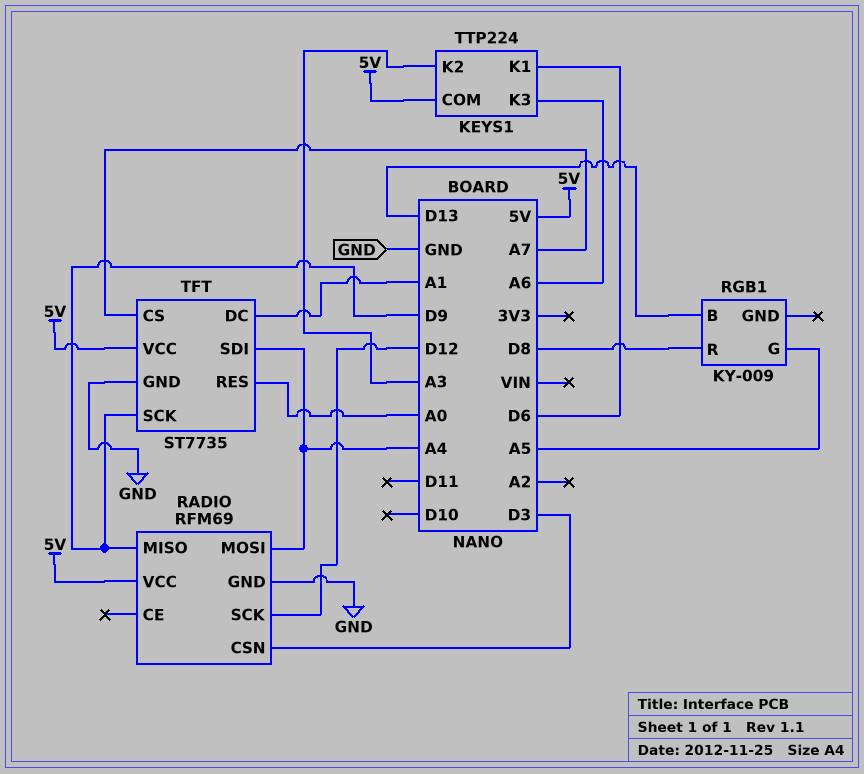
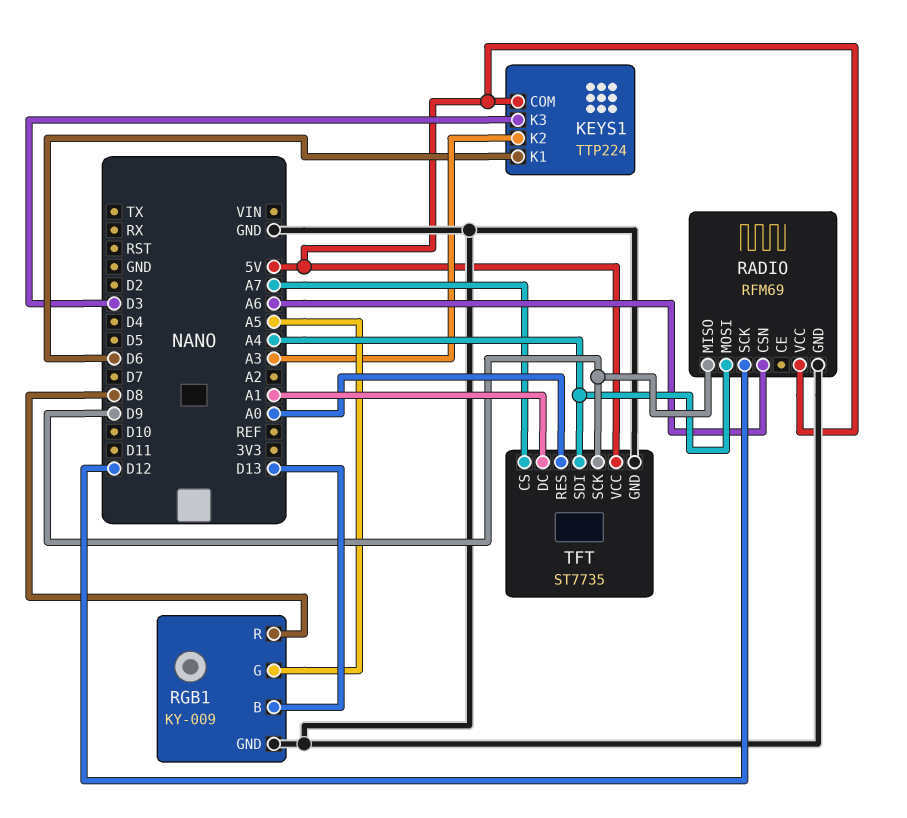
KEYS1 pin K3: A6 -> D3
RADIO pin CSN: D3 -> A6
RGB1 pin GND: none -> GND

